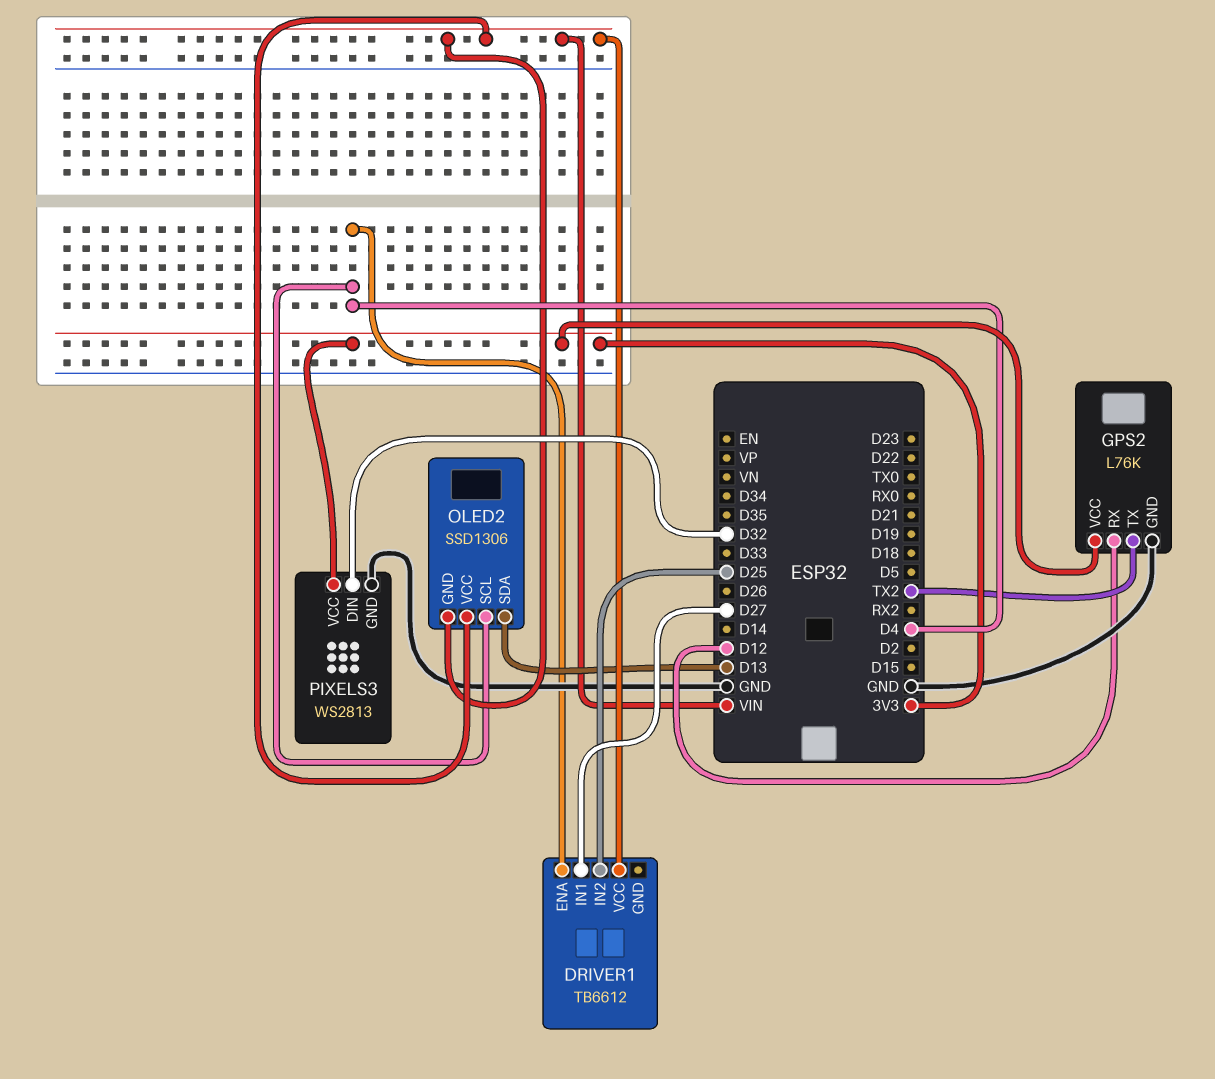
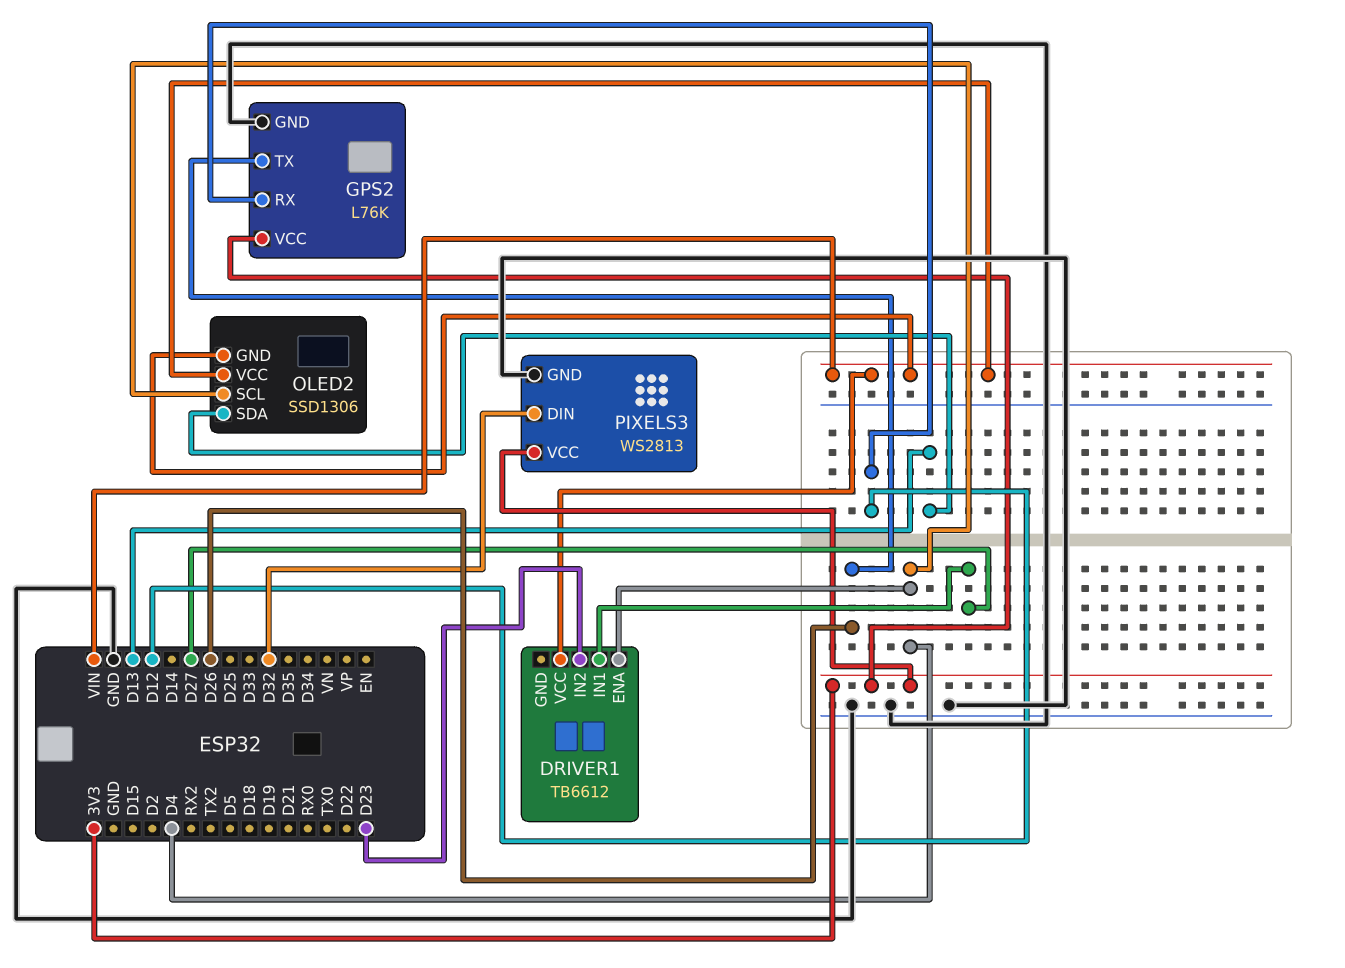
DRIVER1 pin IN2: D25 -> D23
GPS2 pin TX: TX2 -> D26

